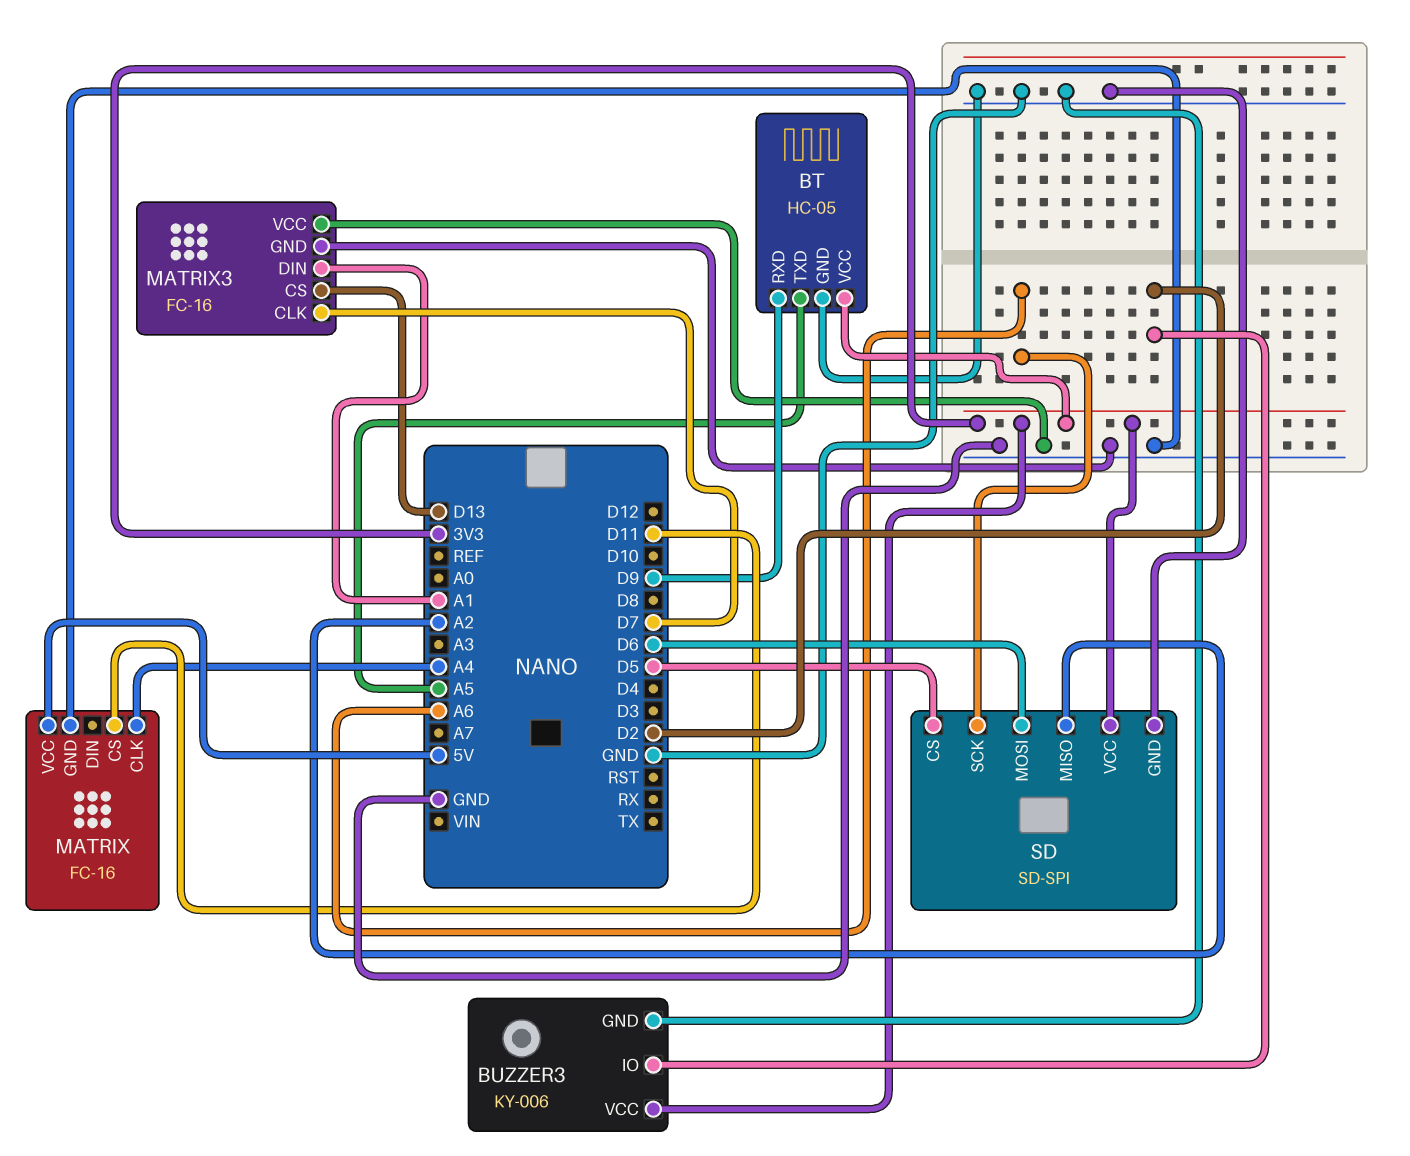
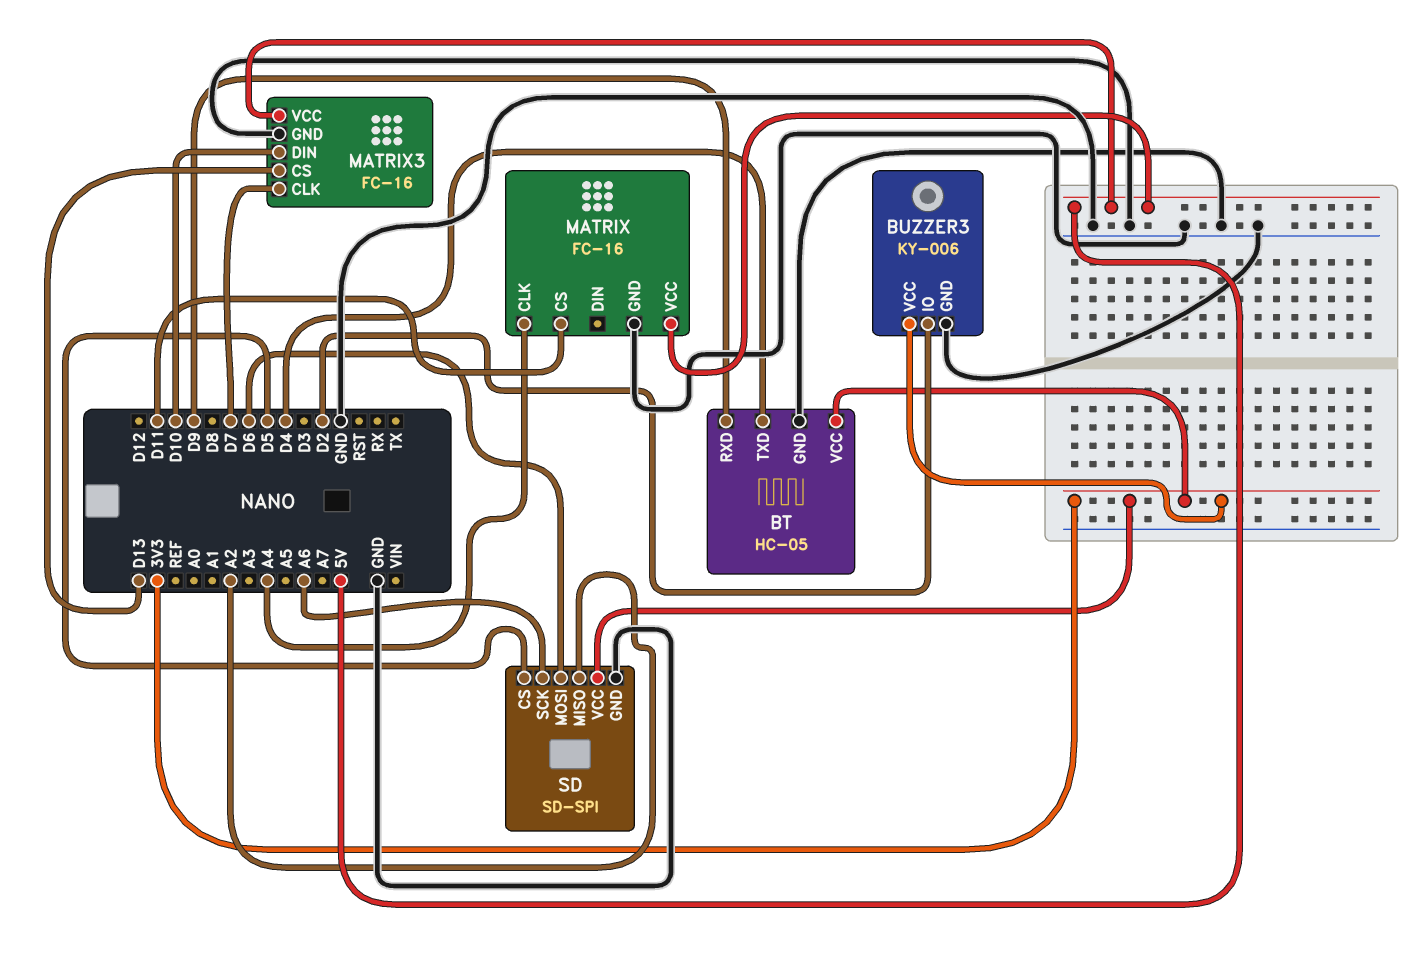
BT pin TXD: A5 -> D4
MATRIX3 pin DIN: A1 -> D10
MATRIX3 pin VCC: GND -> 5V

